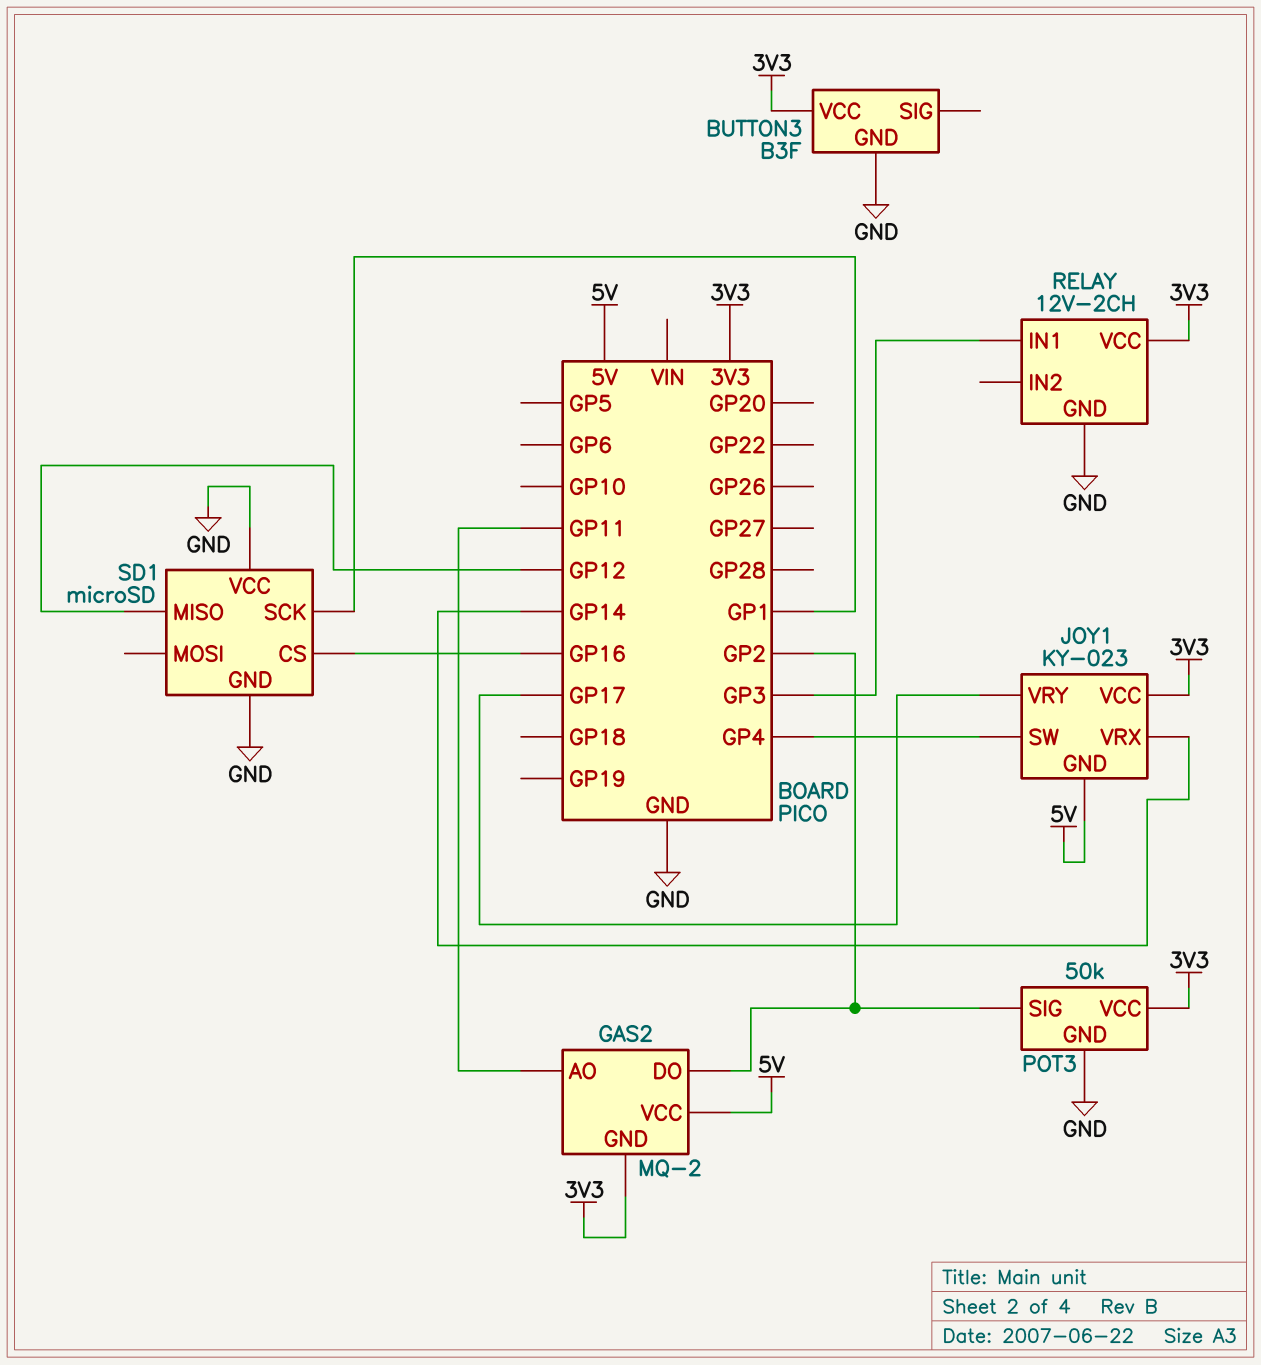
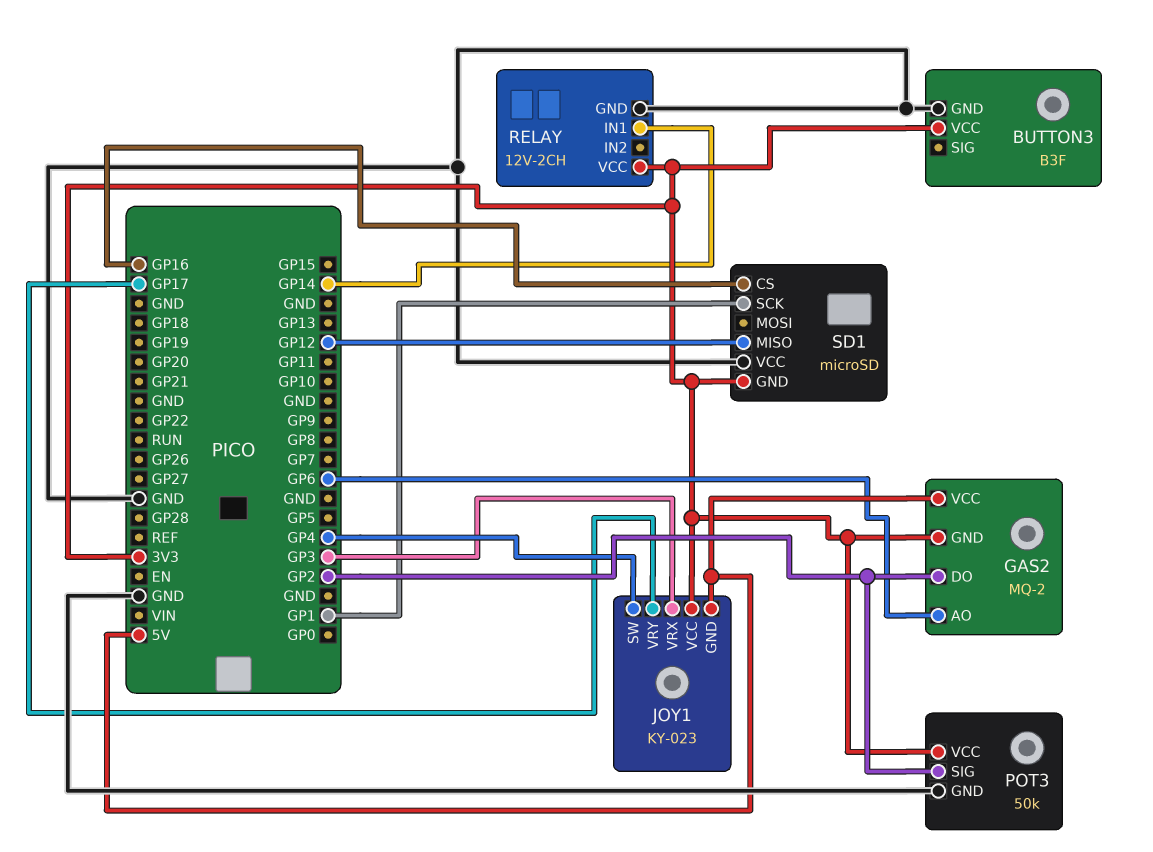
GAS2 pin AO: GP11 -> GP6
JOY1 pin VRX: GP14 -> GP3
RELAY pin IN1: GP3 -> GP14
SD1 pin GND: GND -> 3V3

